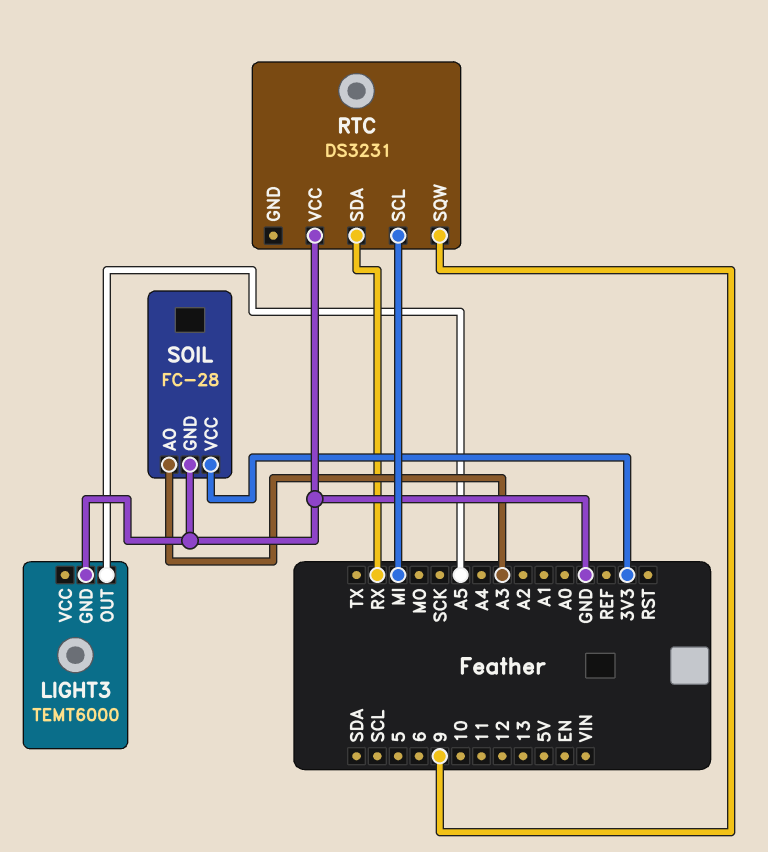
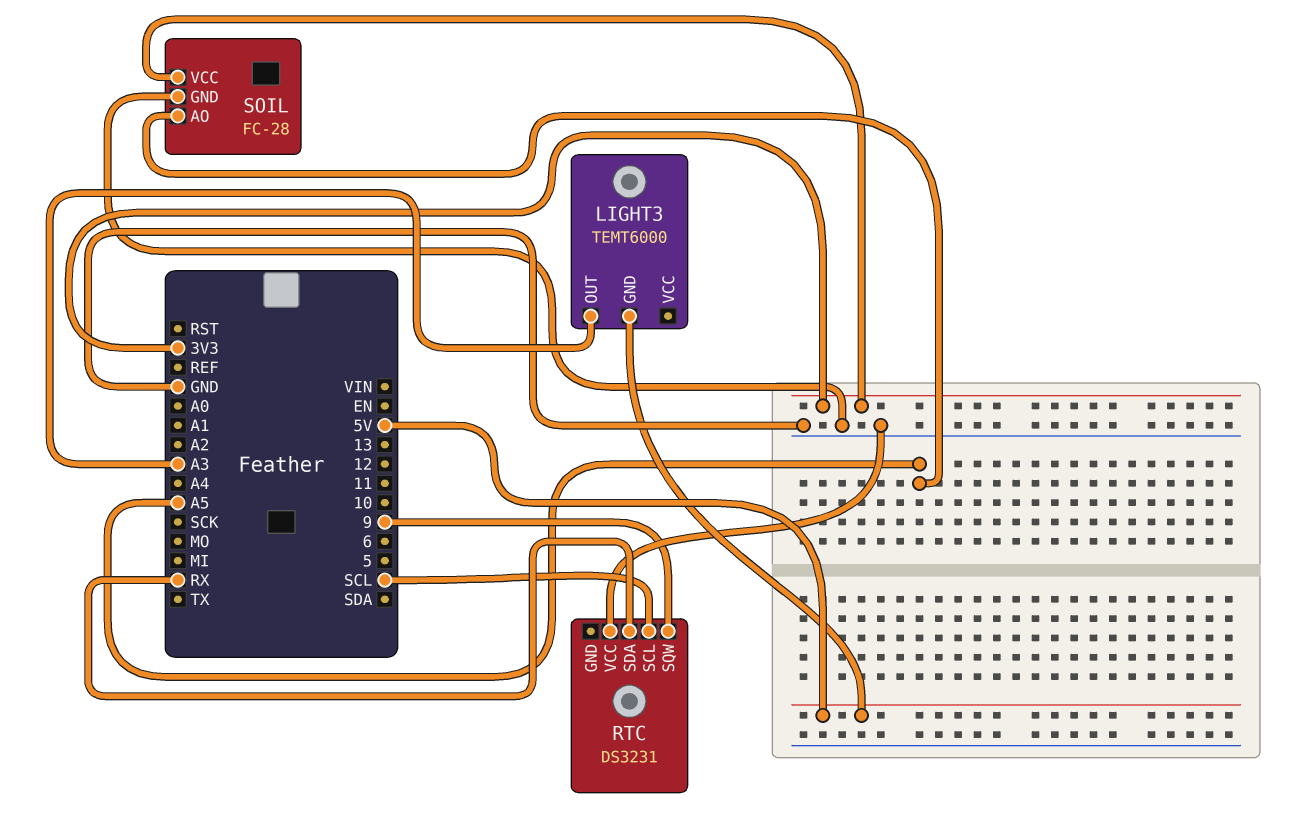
LIGHT3 pin GND: GND -> 5V
LIGHT3 pin OUT: A5 -> A3
RTC pin SCL: MI -> SCL
SOIL pin AO: A3 -> A5

